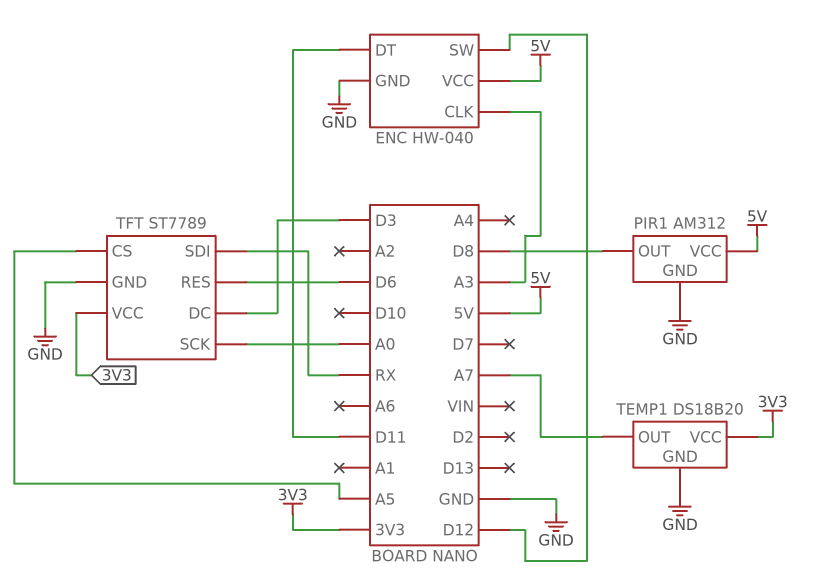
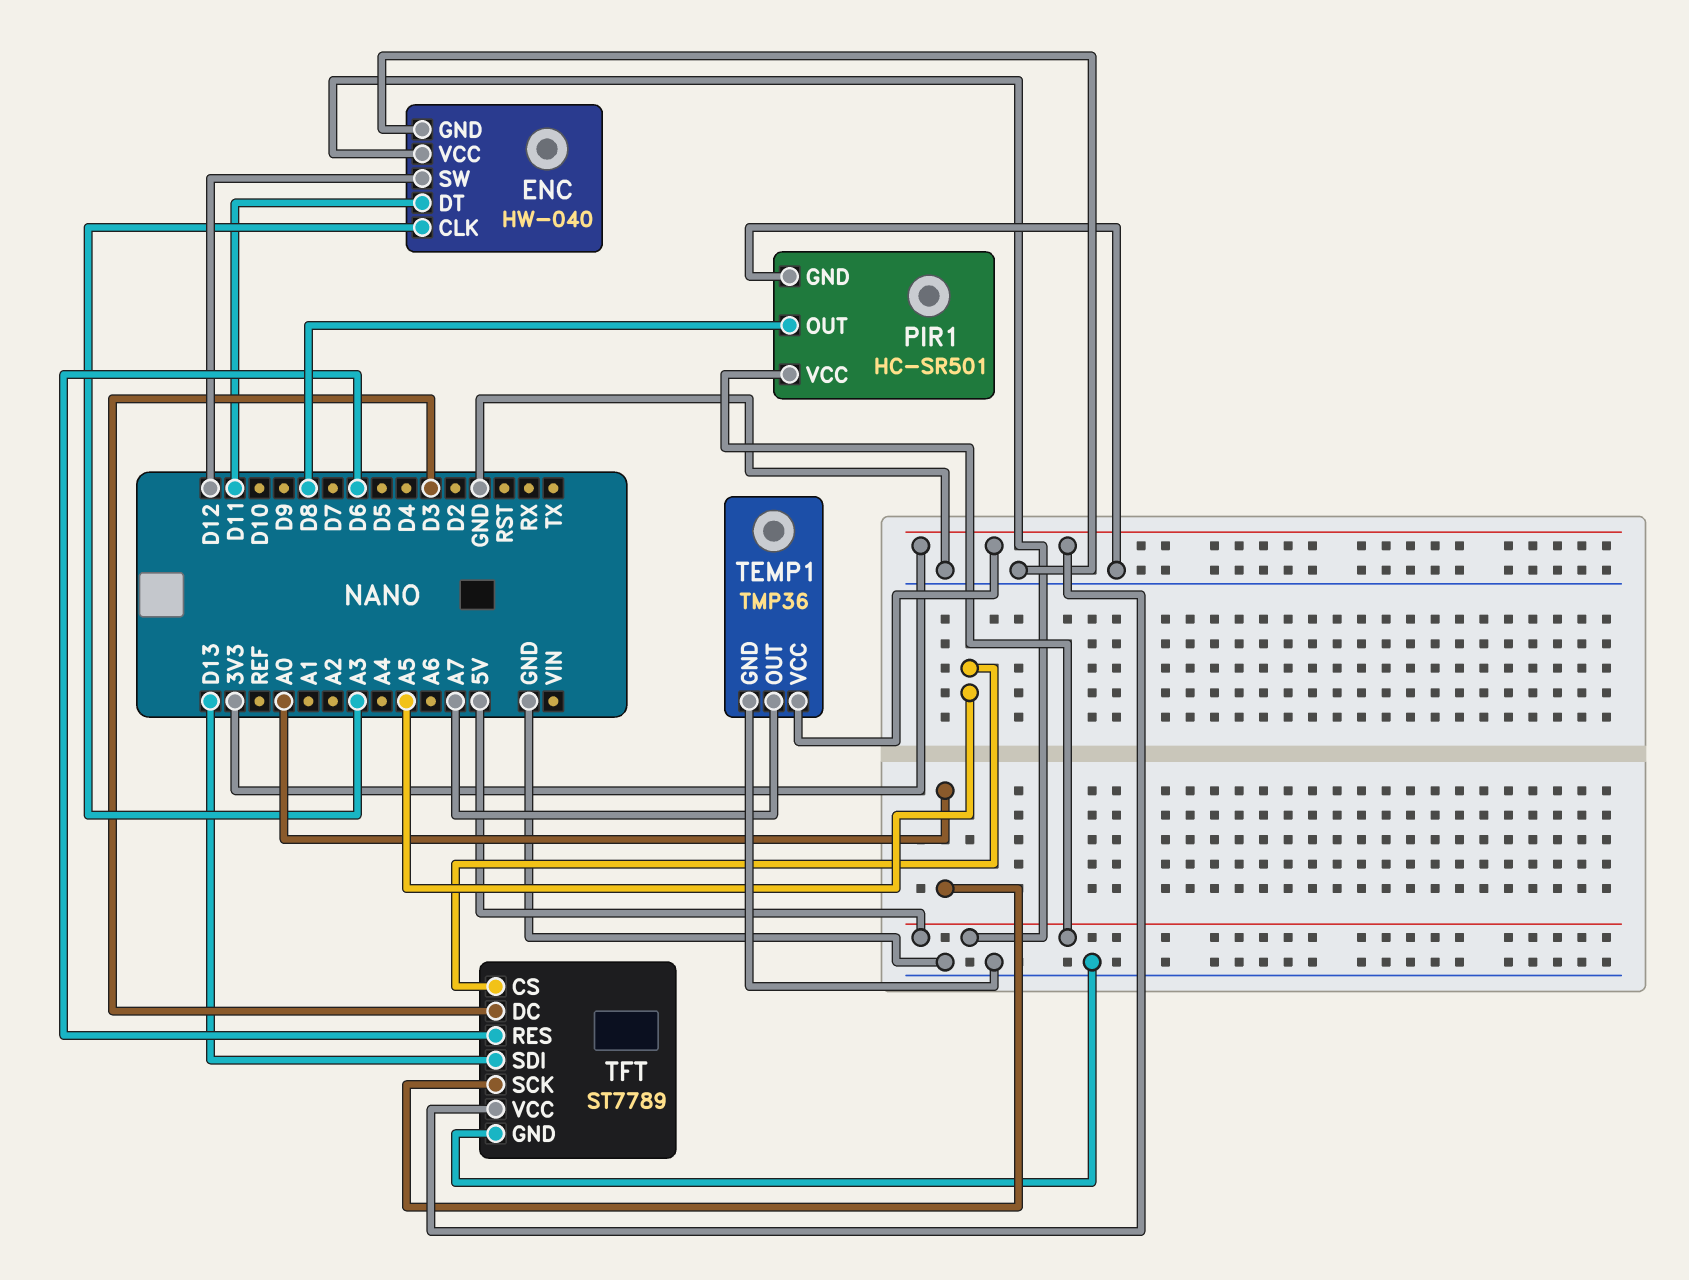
PIR1: AM312 -> HC-SR501
TEMP1: DS18B20 -> TMP36
TFT pin SDI: RX -> D13

